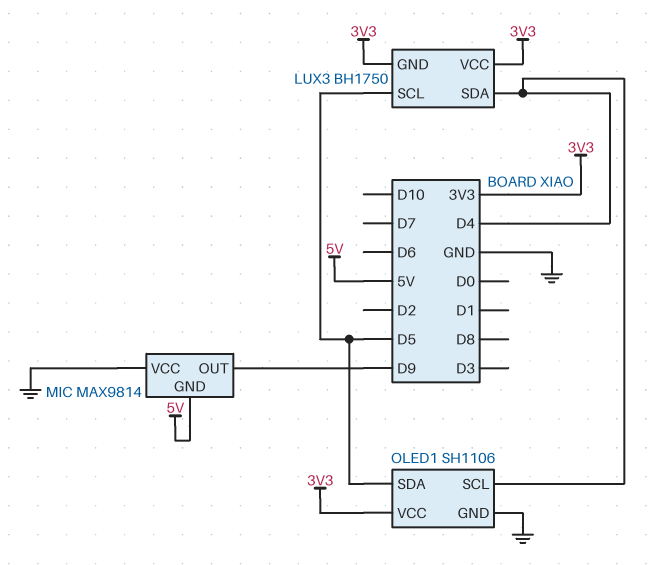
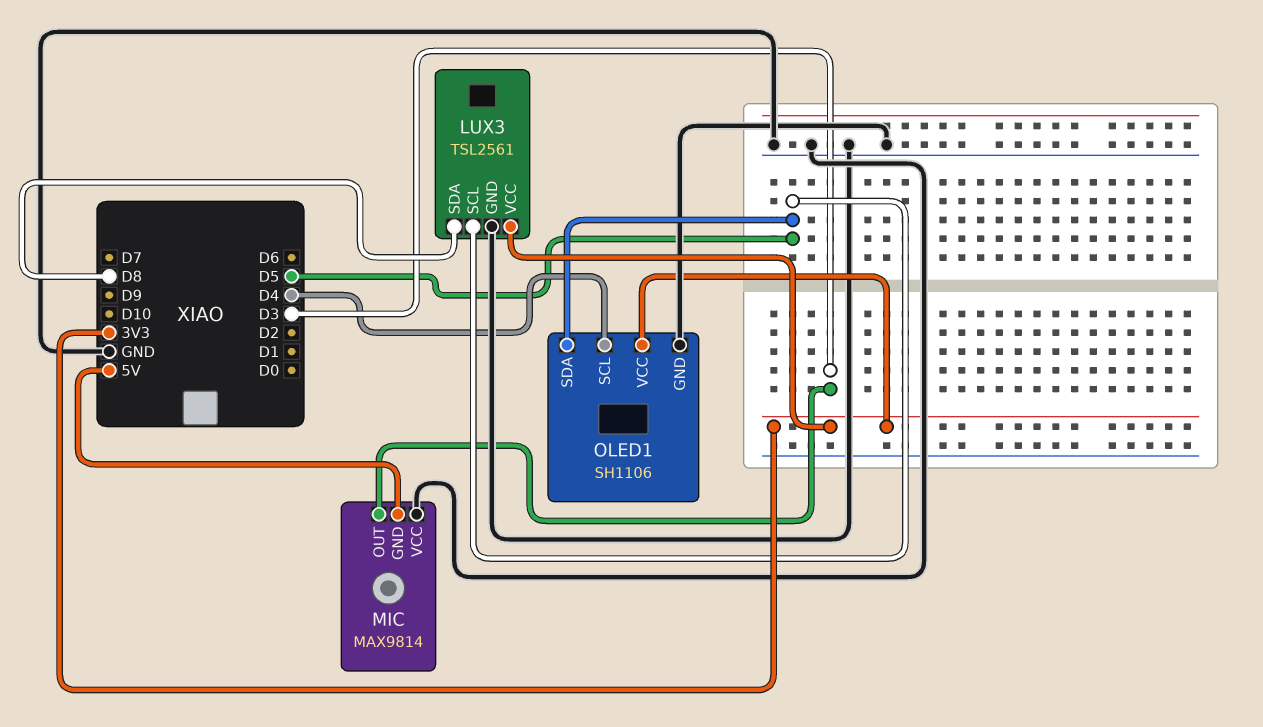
LUX3: BH1750 -> TSL2561
LUX3 pin GND: 3V3 -> GND
LUX3 pin SDA: D4 -> D8
MIC pin OUT: D9 -> D3

